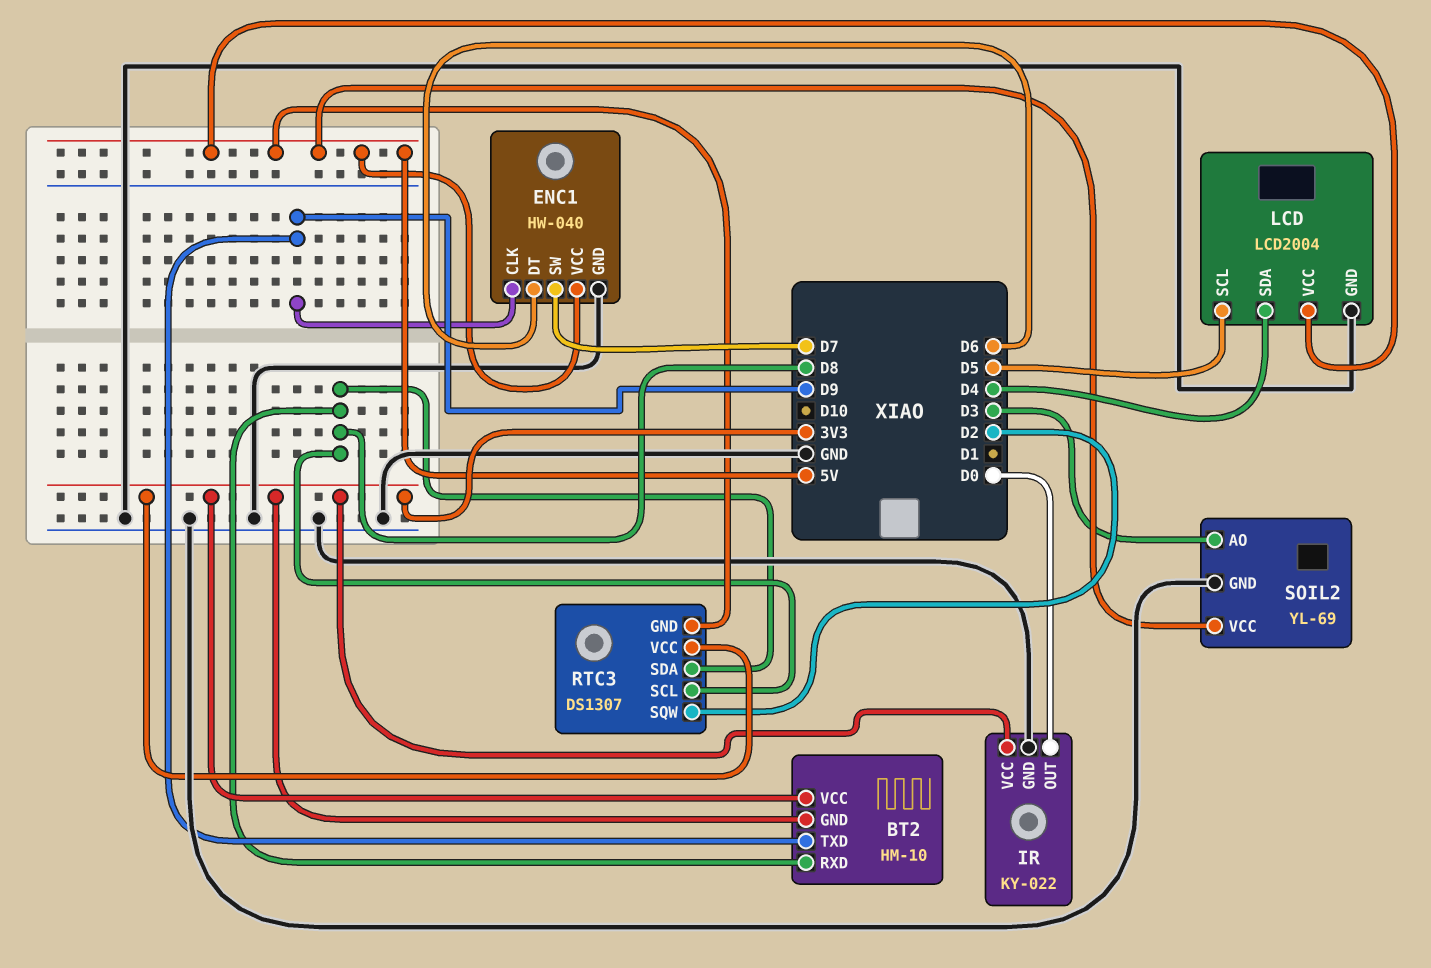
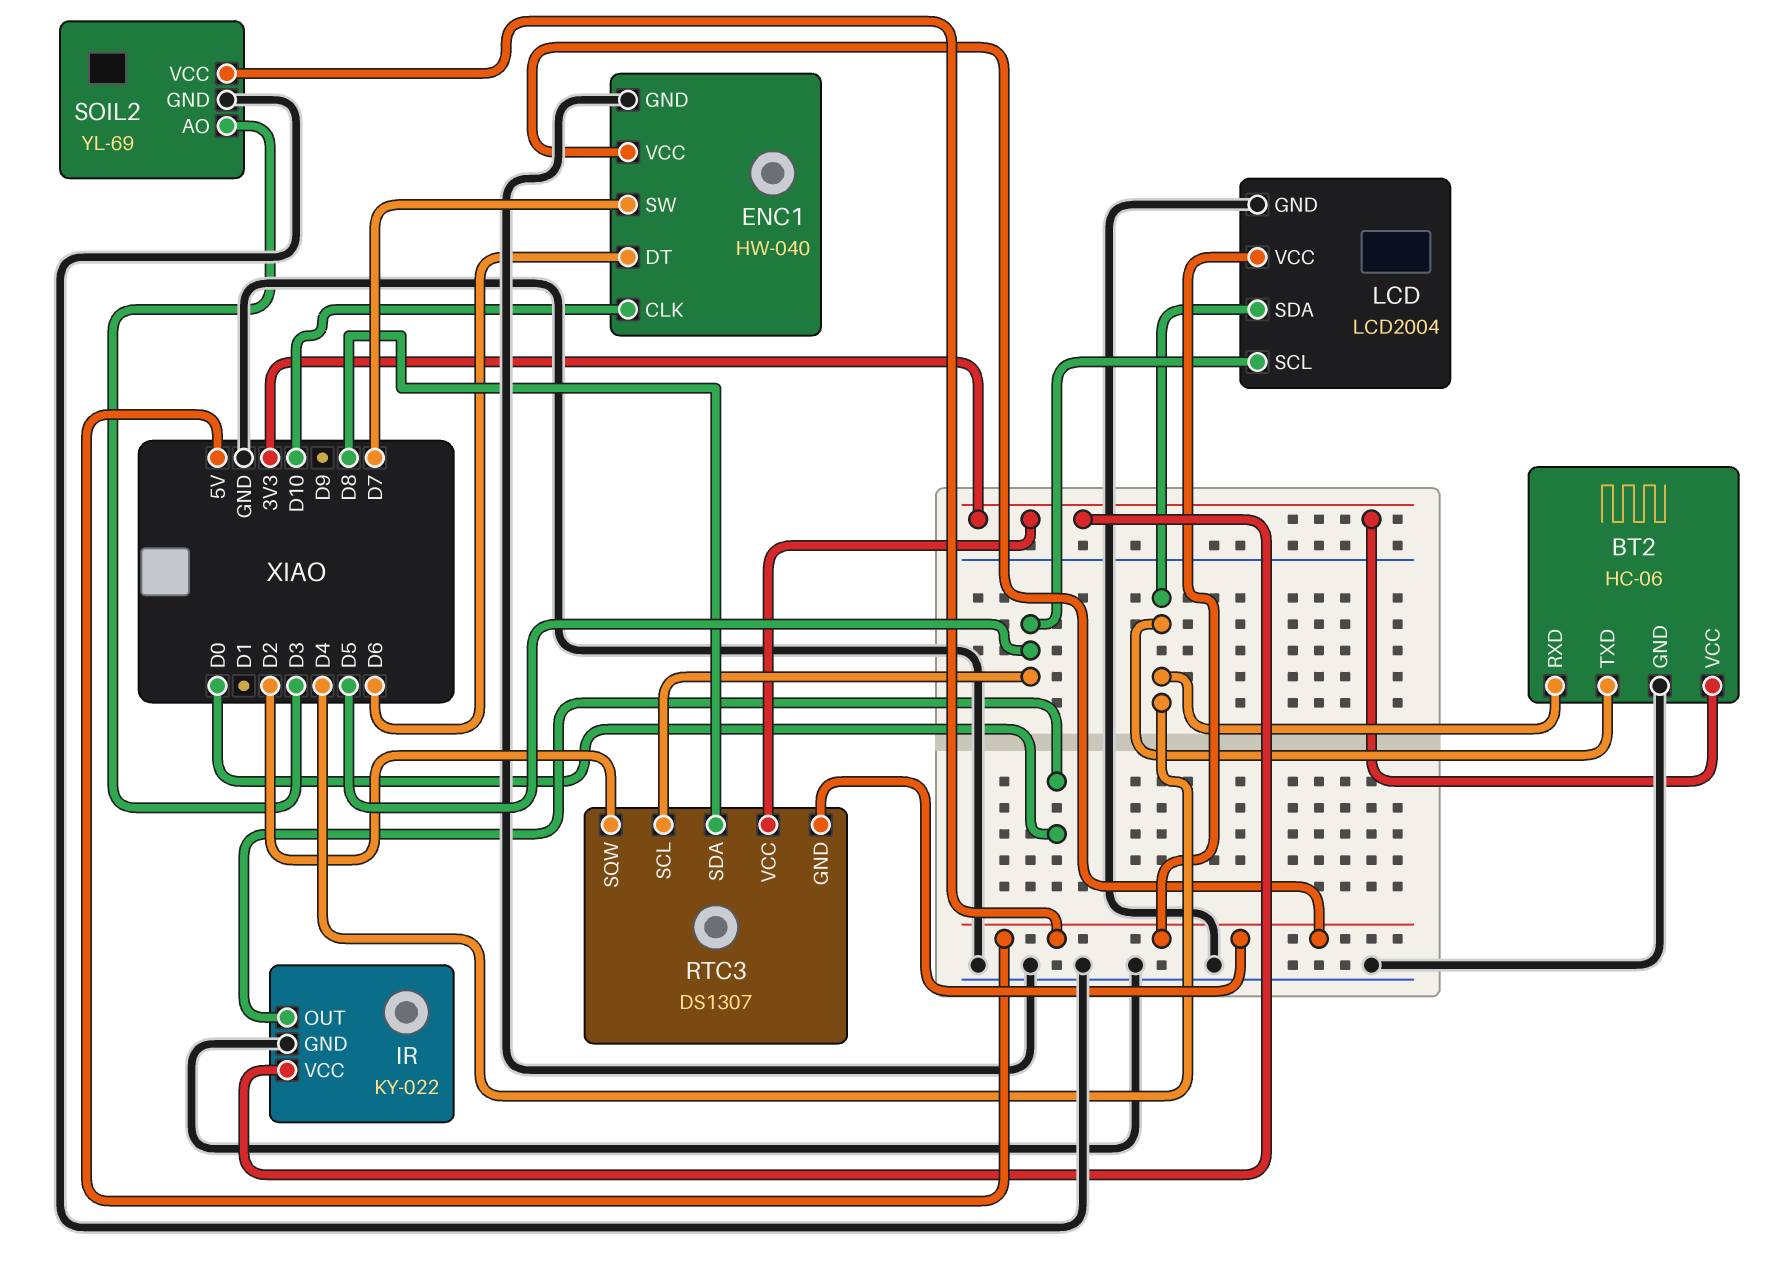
BT2: HM-10 -> HC-06
BT2 pin GND: 3V3 -> GND
BT2 pin RXD: D8 -> D4
BT2 pin TXD: D9 -> D4
ENC1 pin CLK: D9 -> D10
RTC3 pin SCL: D8 -> D5

